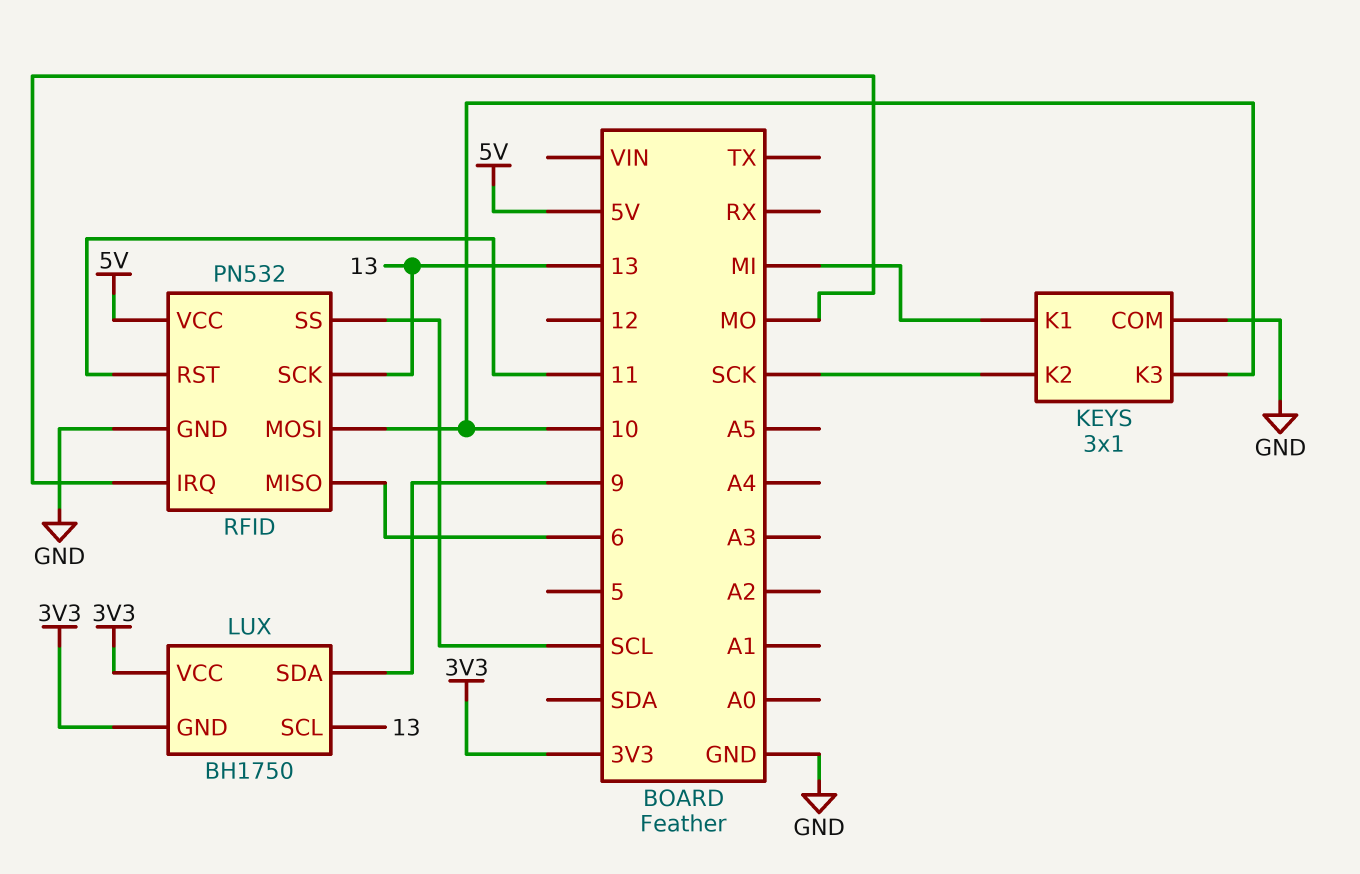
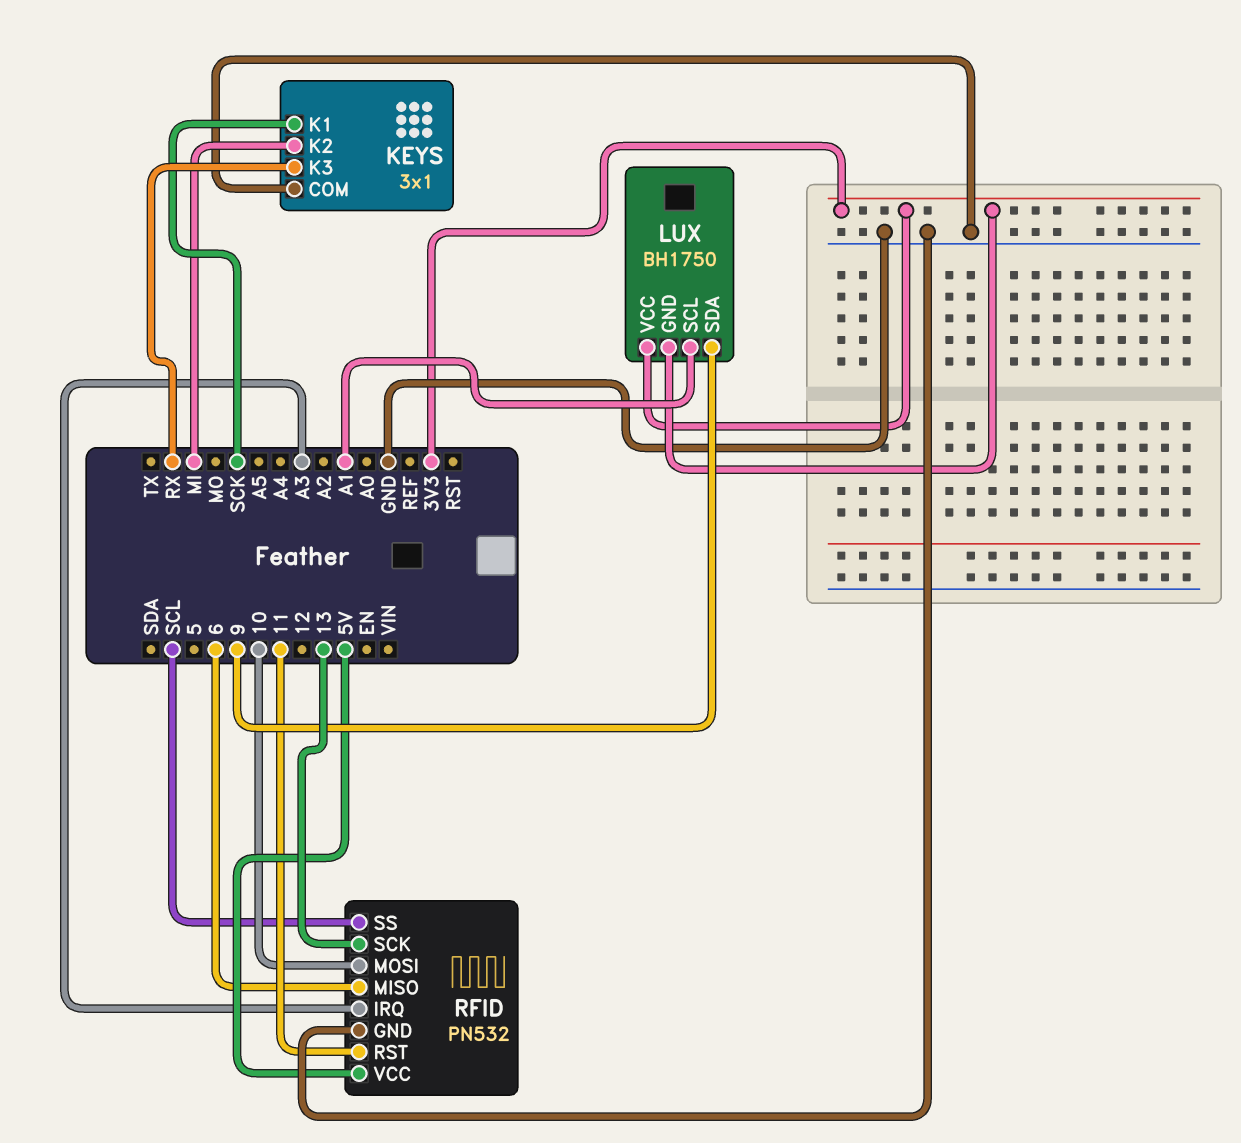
KEYS pin K1: MI -> SCK
KEYS pin K2: SCK -> MI
KEYS pin K3: 10 -> RX
LUX pin SCL: 13 -> A1
RFID pin IRQ: MO -> A3

